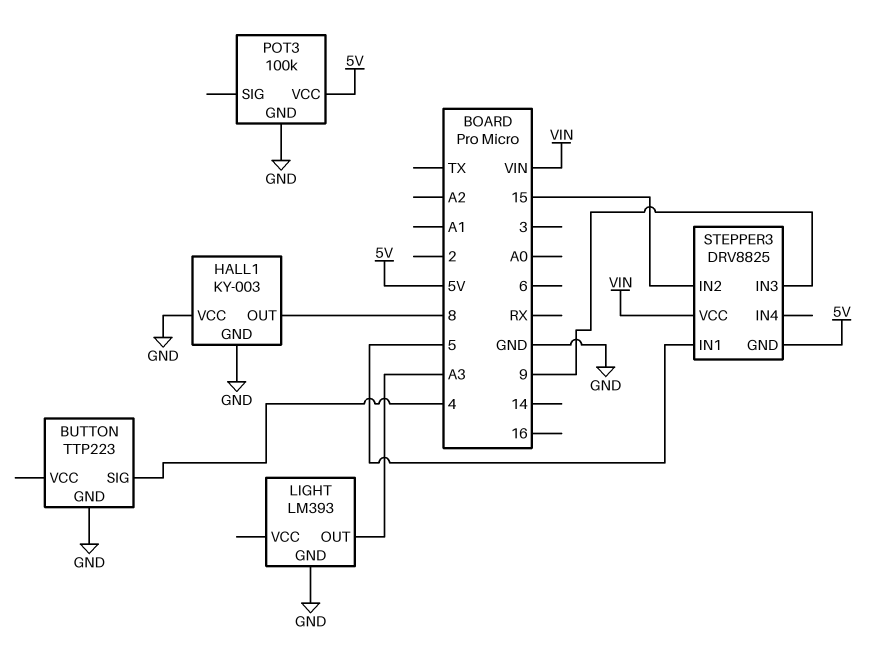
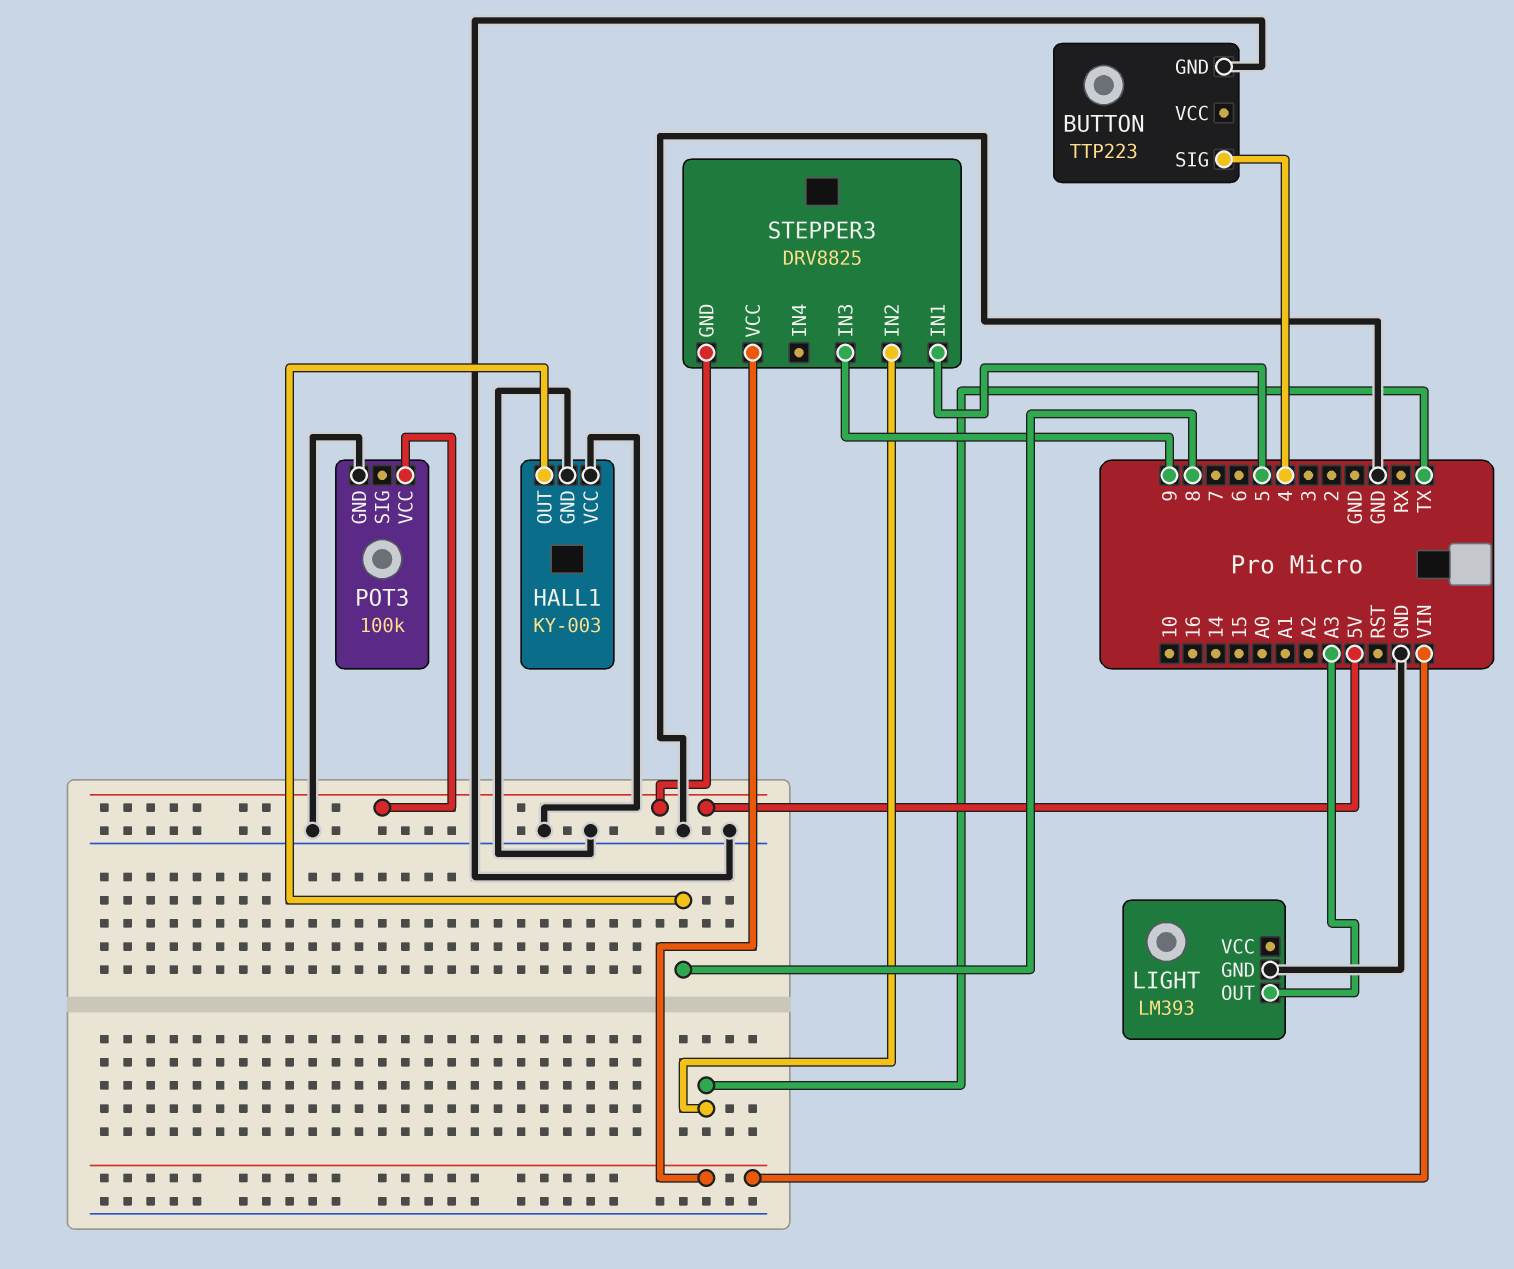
STEPPER3 pin IN2: 15 -> TX

